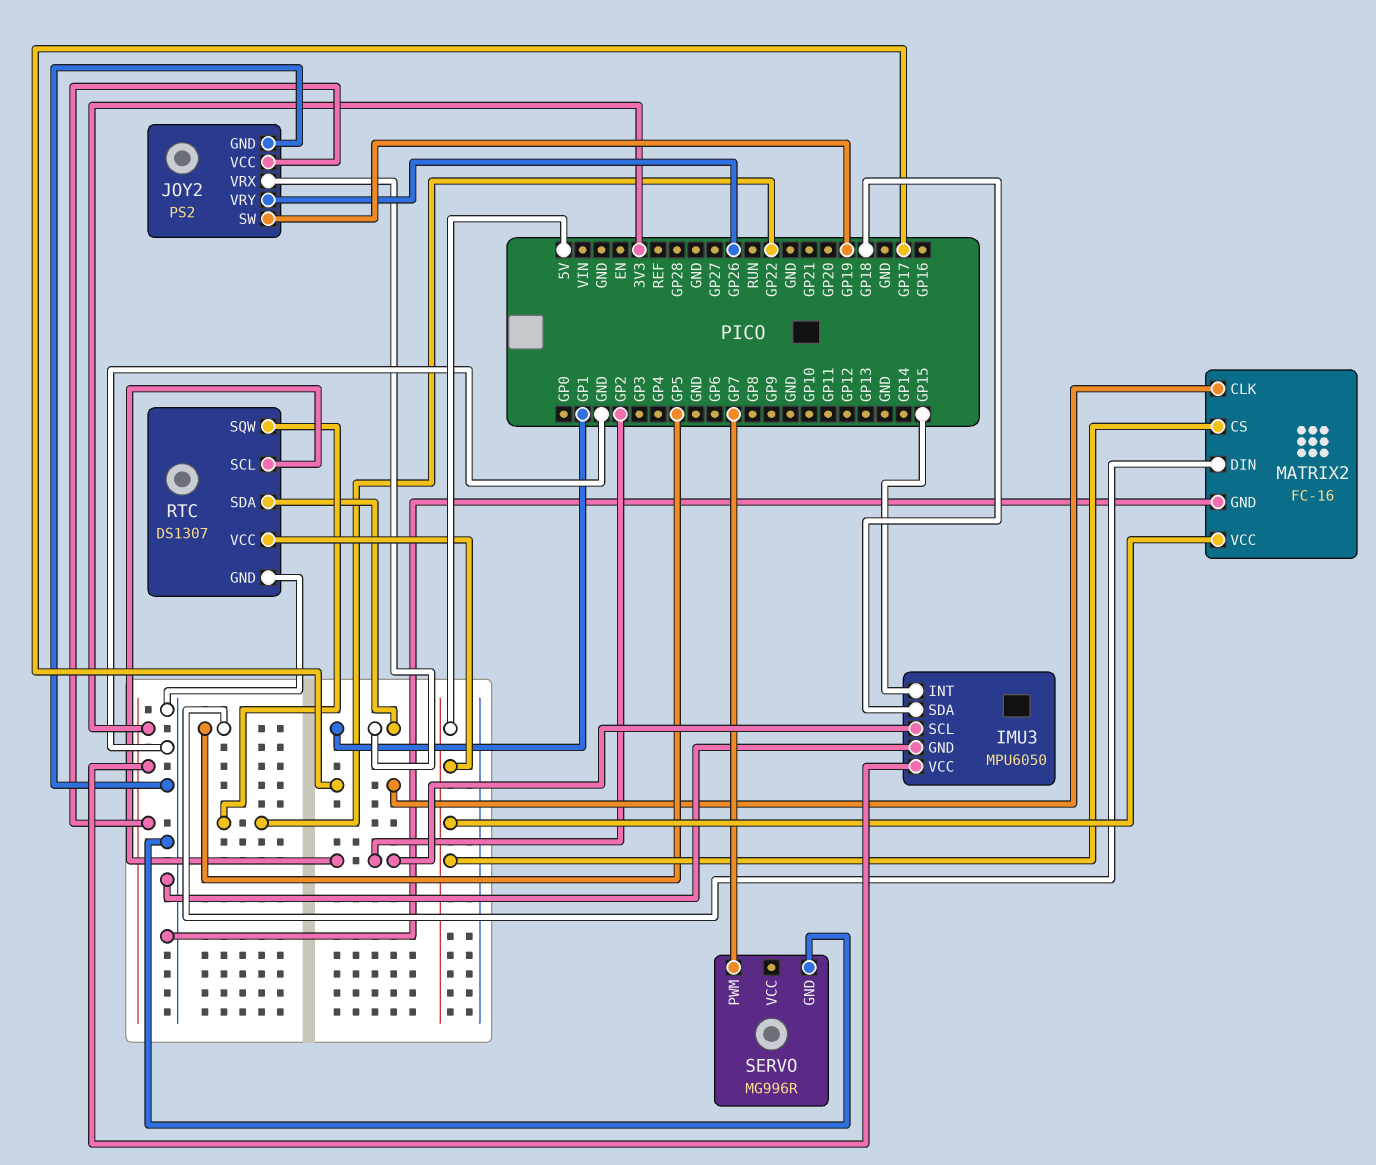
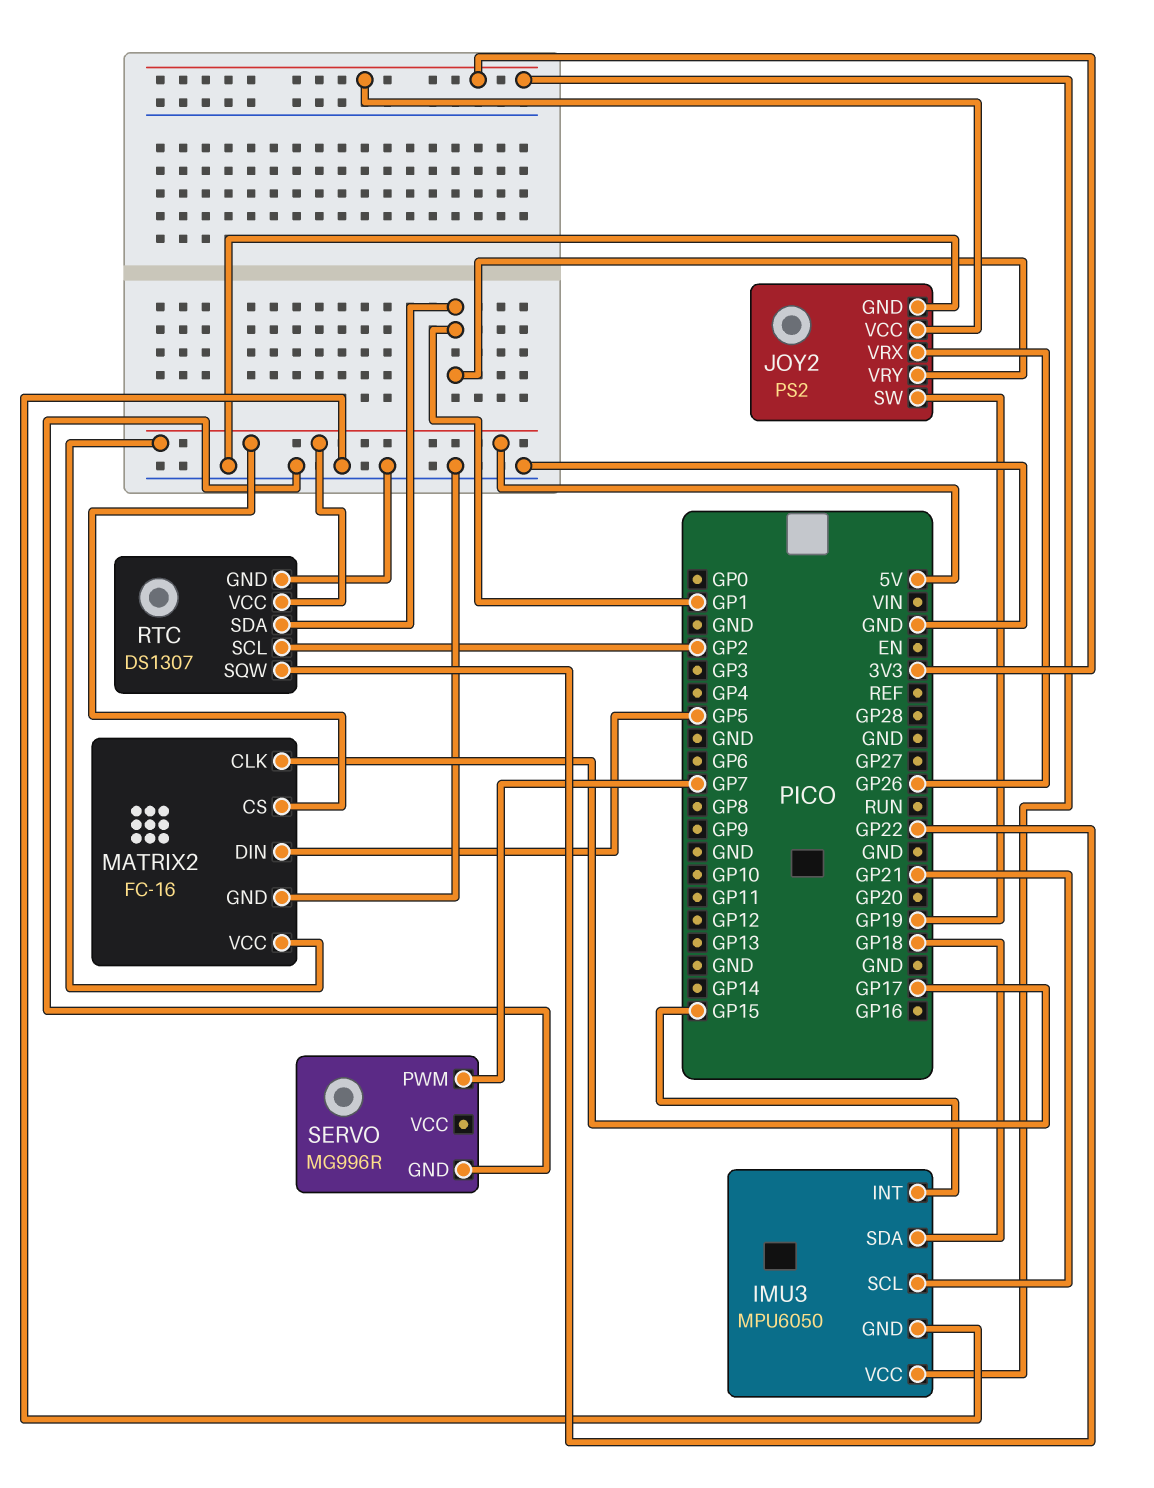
IMU3 pin SCL: GP2 -> GP21
JOY2 pin VRX: GP1 -> GP26
JOY2 pin VRY: GP26 -> GP1

